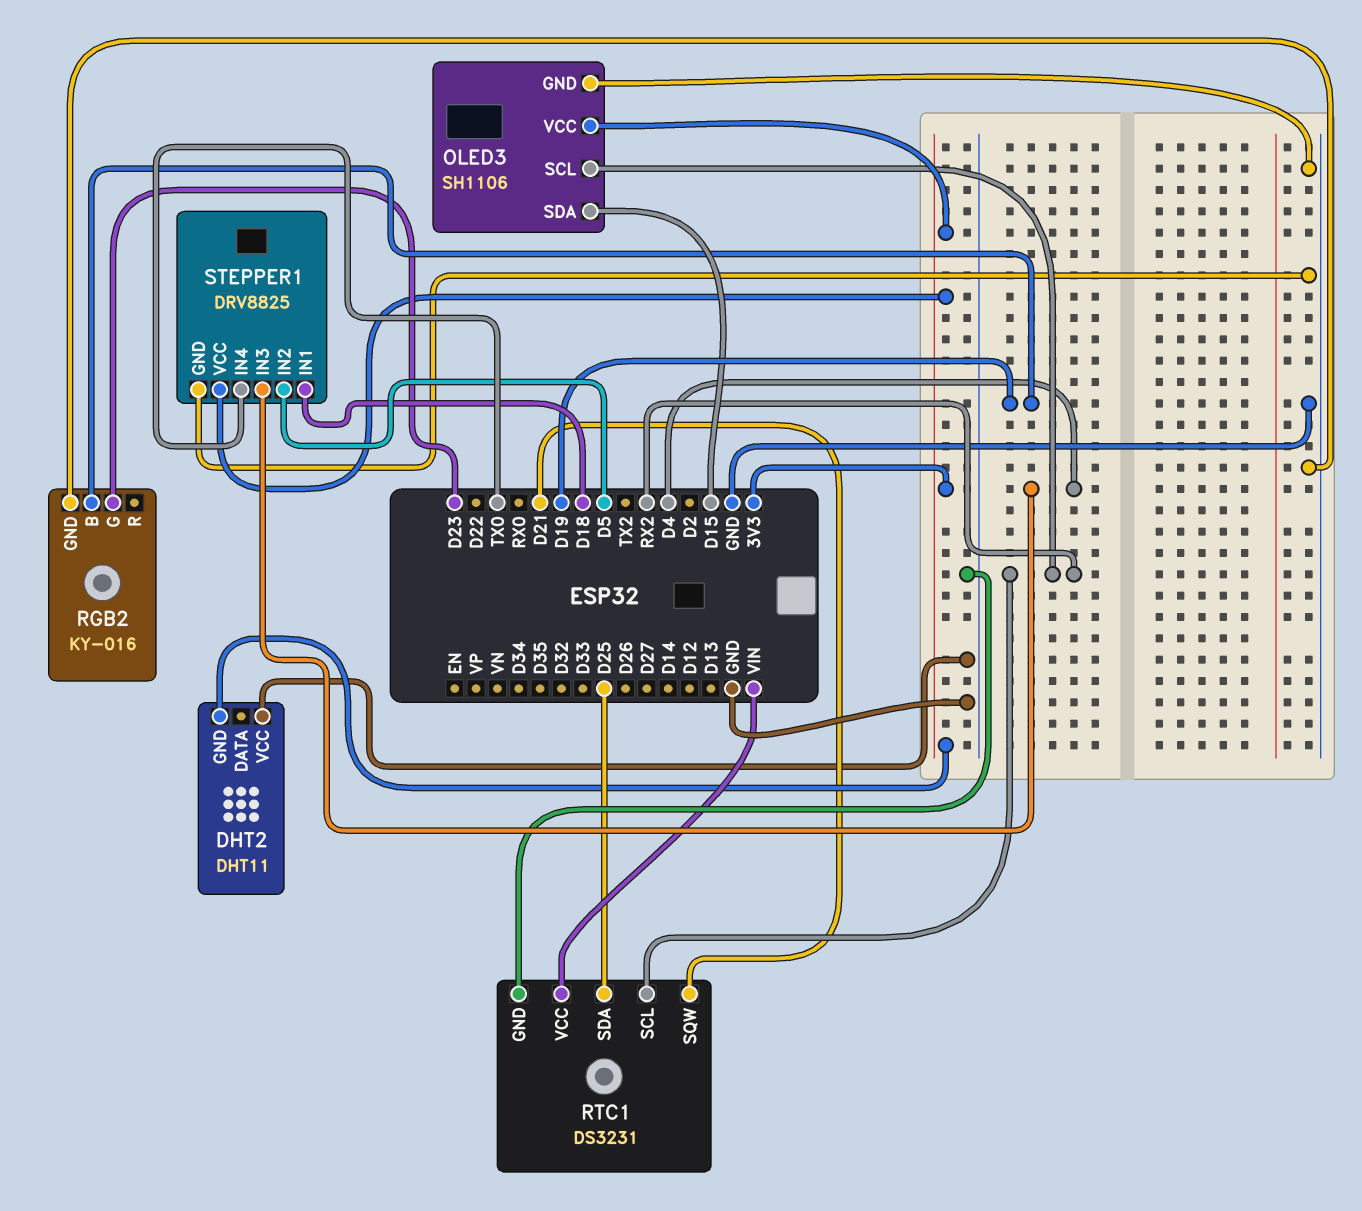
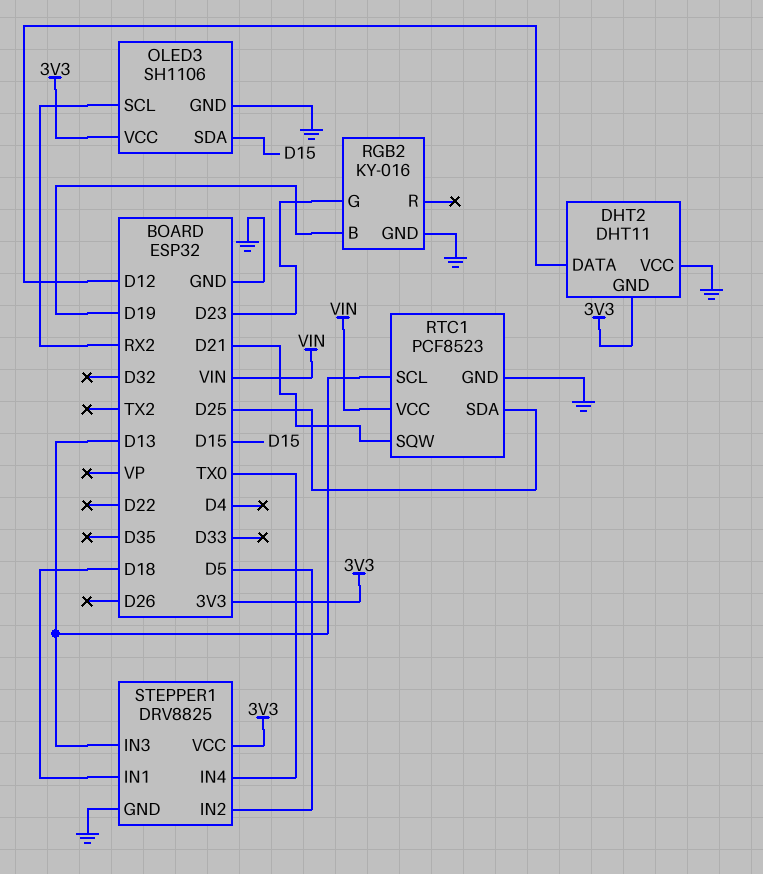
DHT2 pin DATA: none -> D12
RTC1: DS3231 -> PCF8523
RTC1 pin SCL: RX2 -> D13
STEPPER1 pin IN3: D4 -> D13

